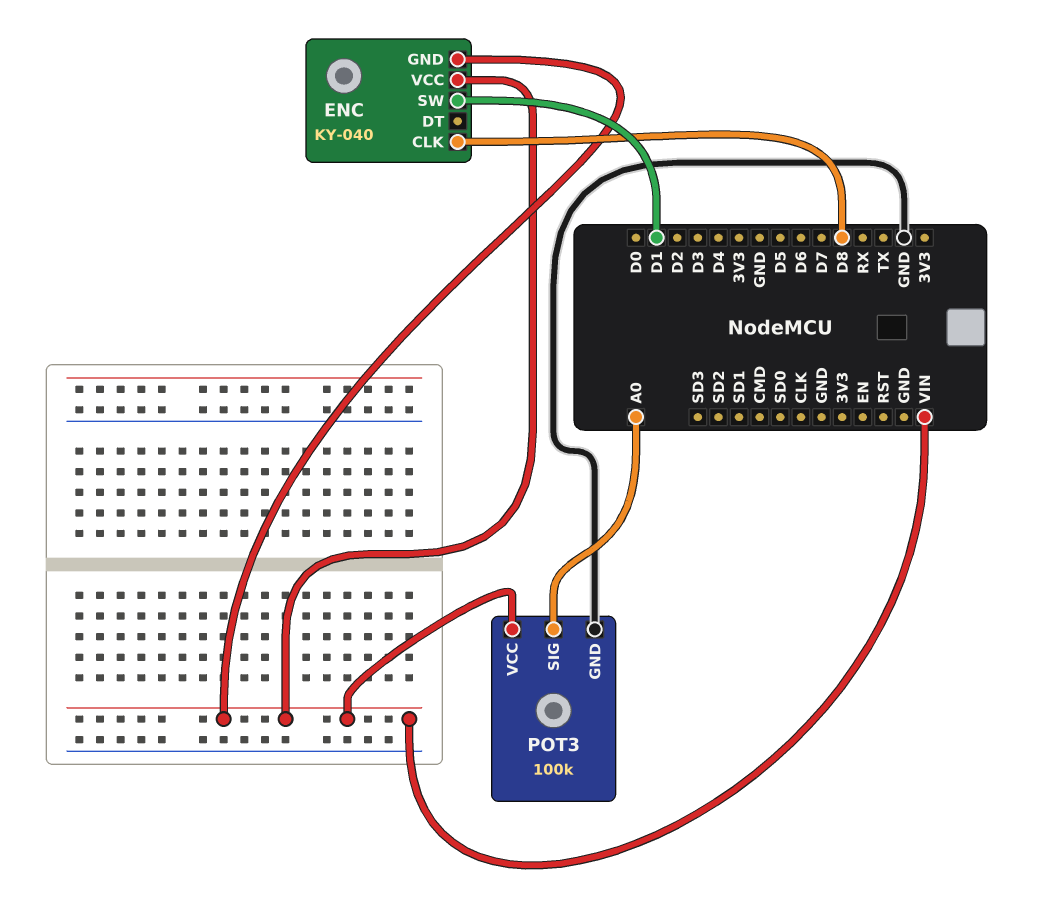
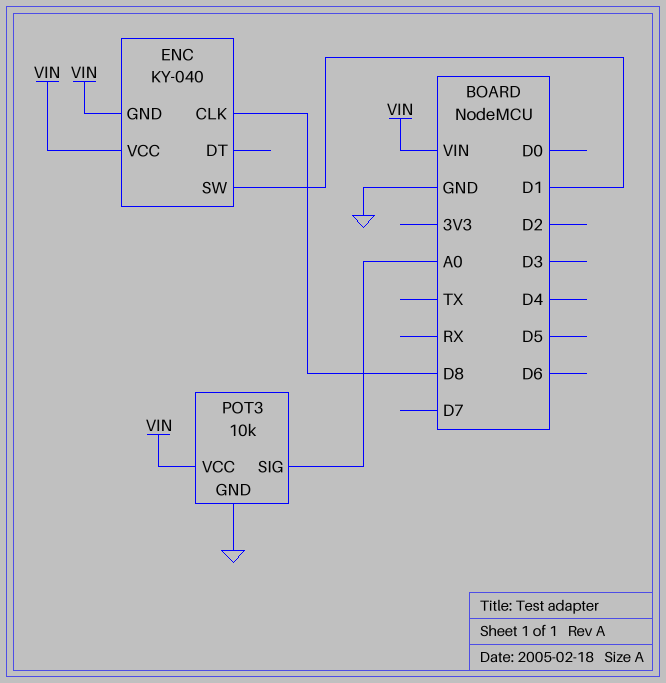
POT3: 100k -> 10k

